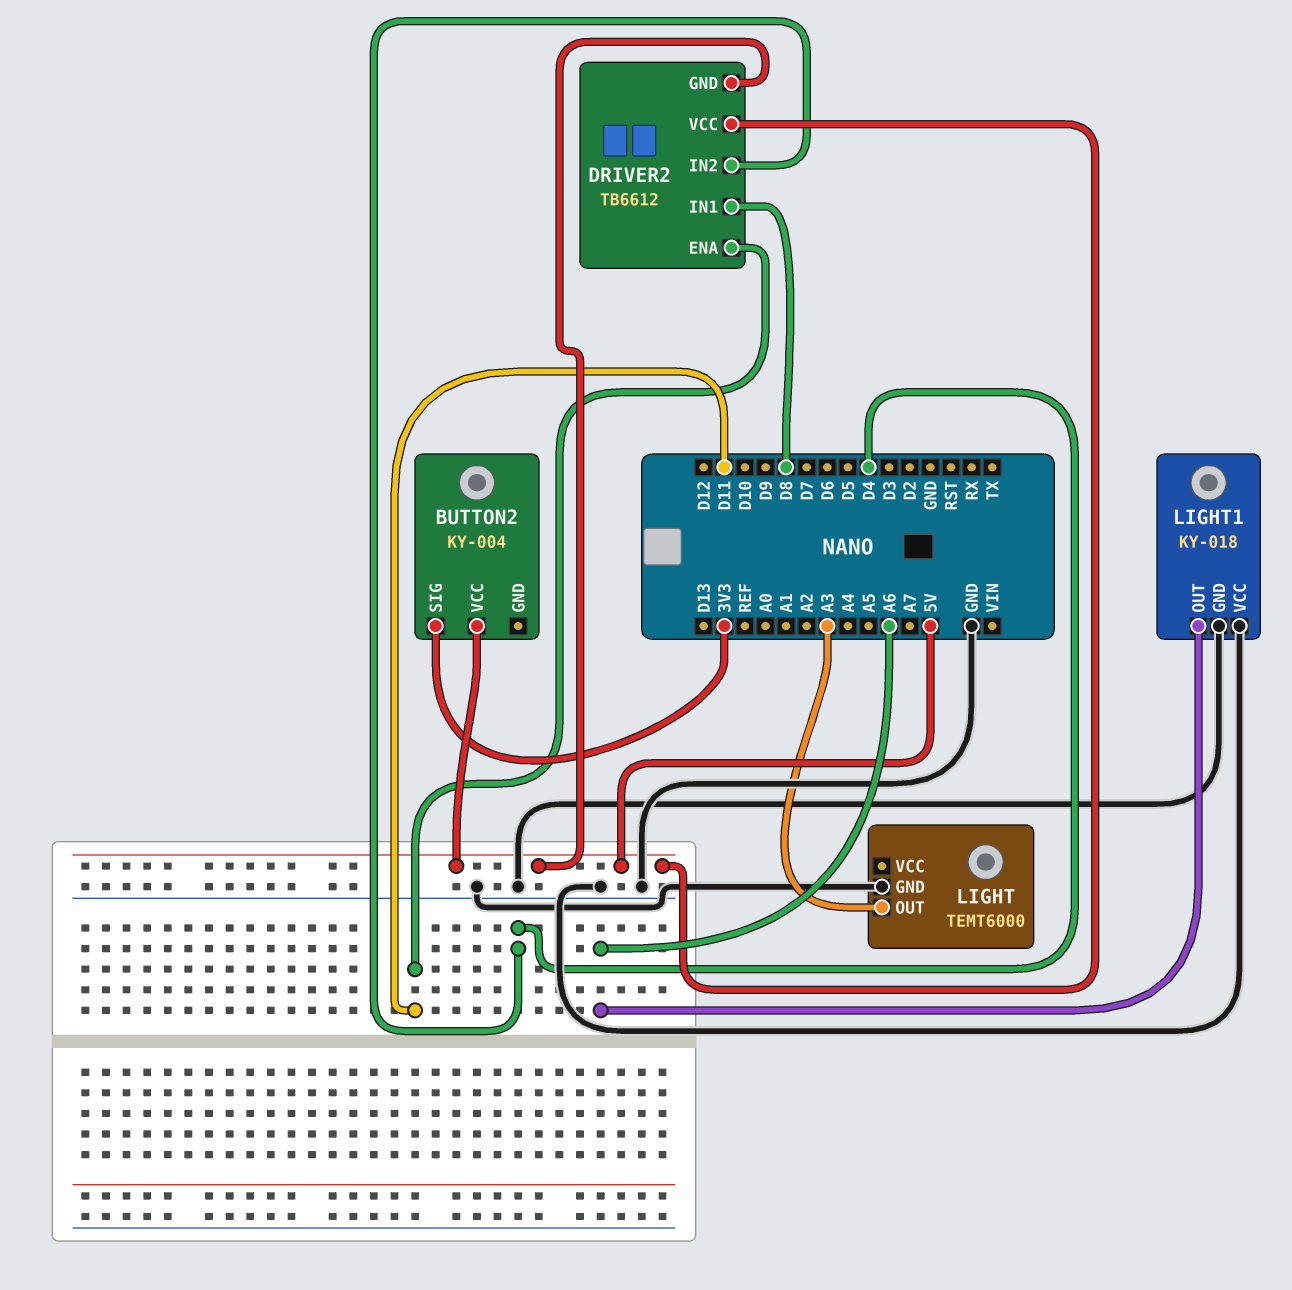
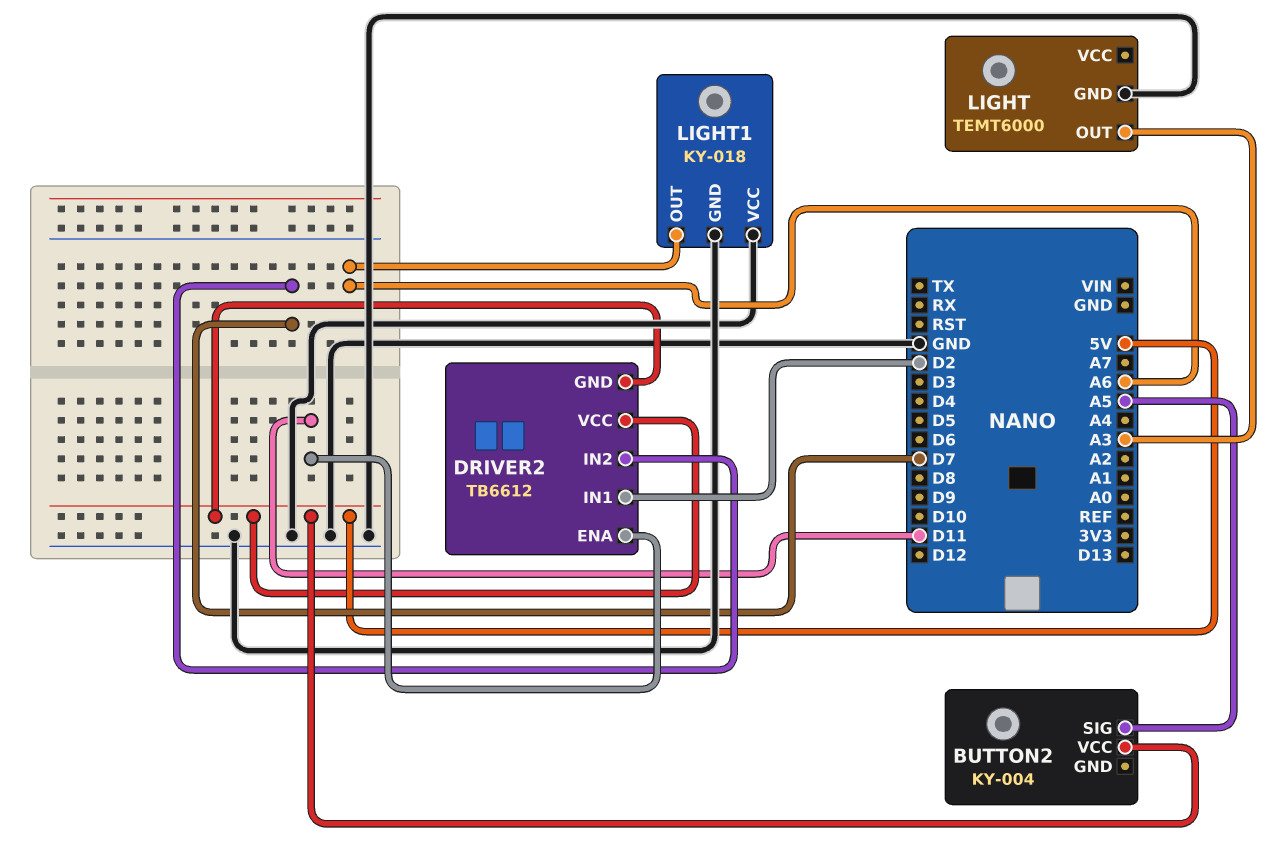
BUTTON2 pin SIG: 3V3 -> A5
DRIVER2 pin IN1: D8 -> D2
DRIVER2 pin IN2: D4 -> D7

